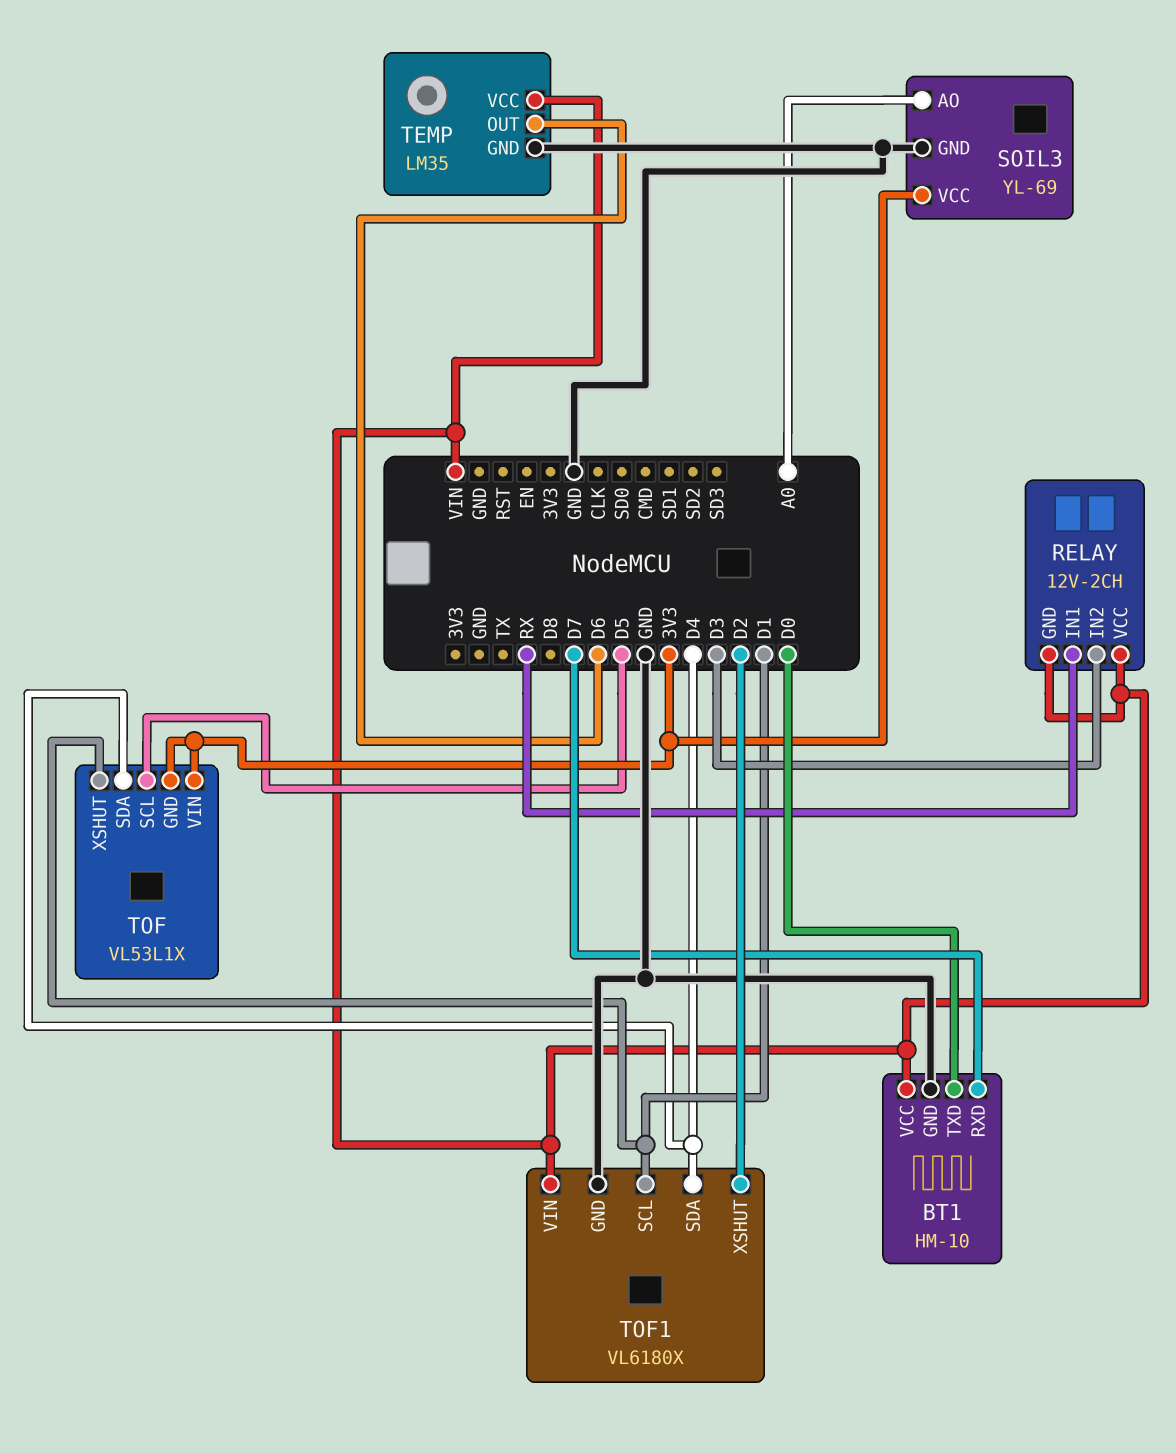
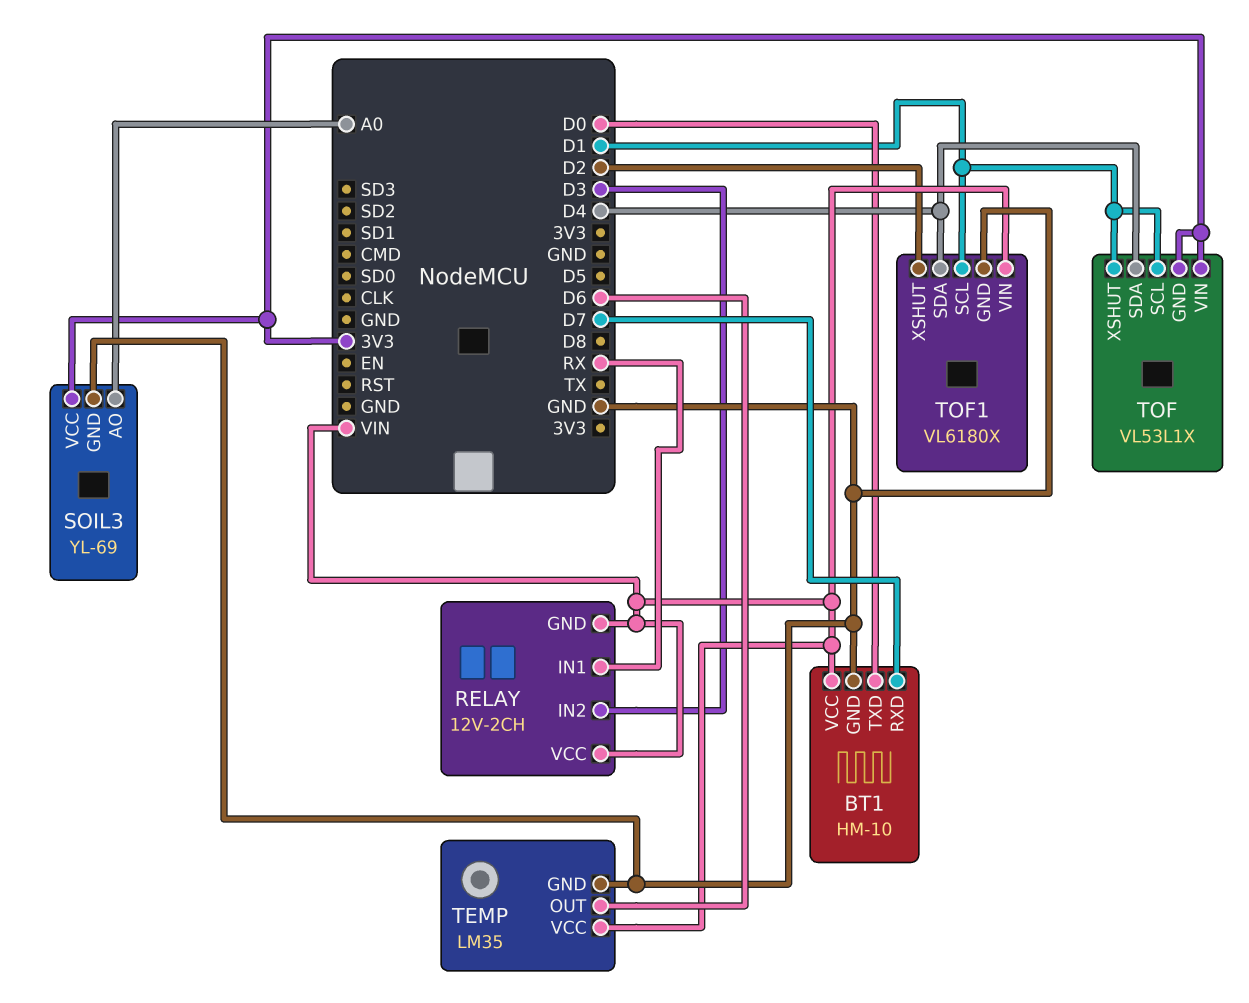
TOF pin SCL: D5 -> D1

